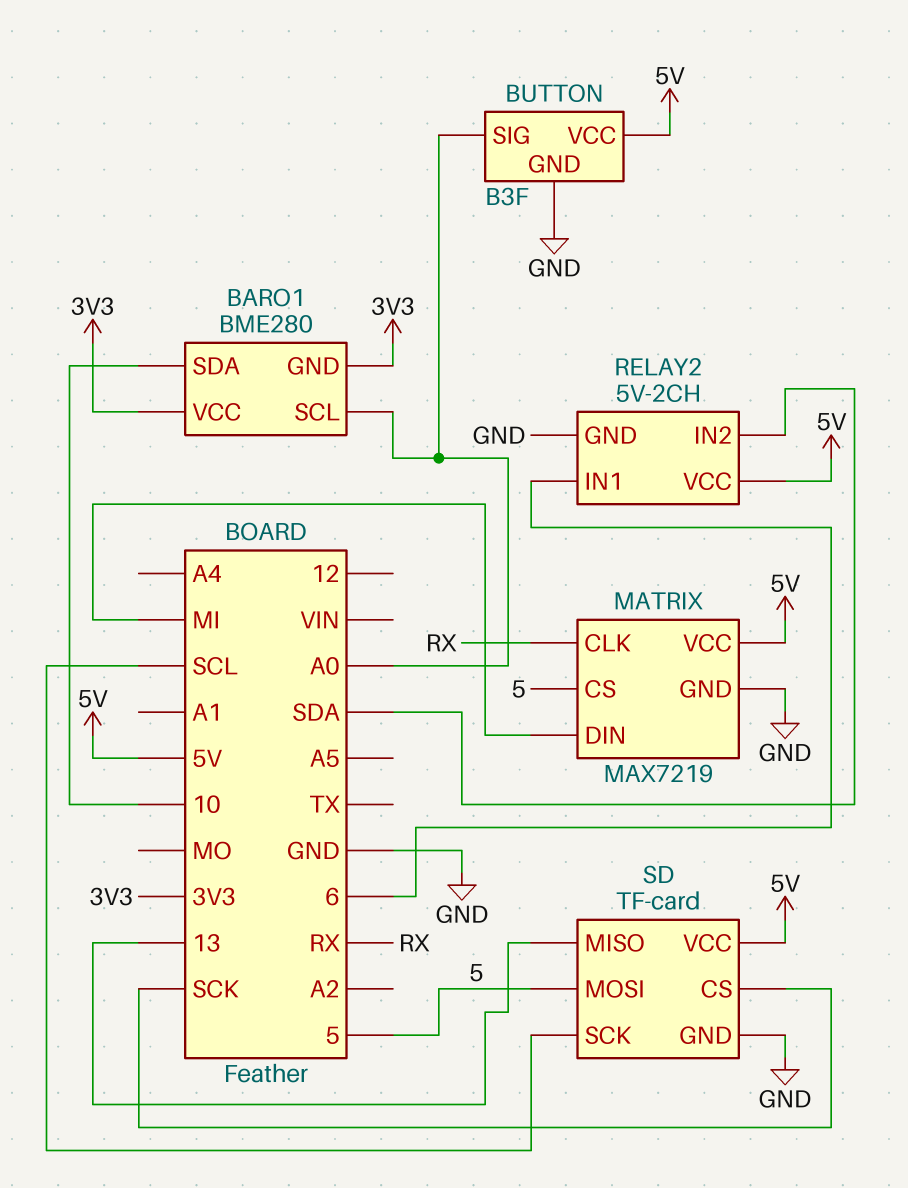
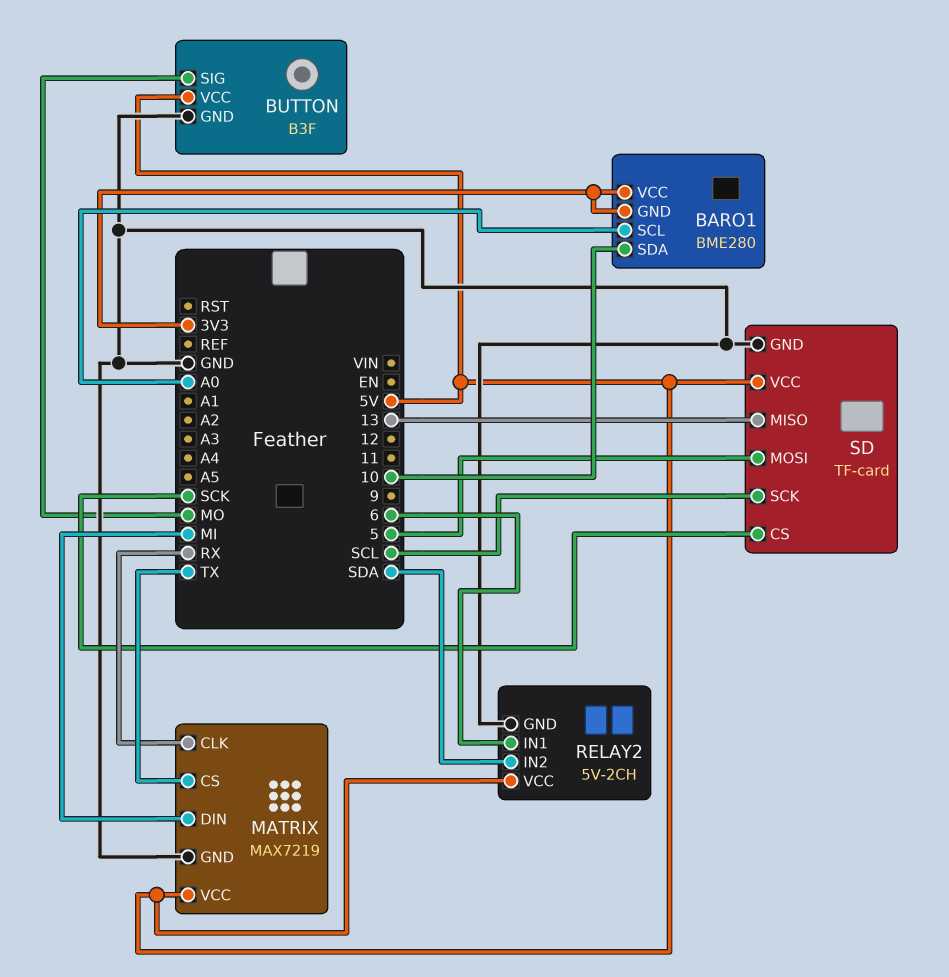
BUTTON pin SIG: A0 -> MO
MATRIX pin CS: 5 -> TX

